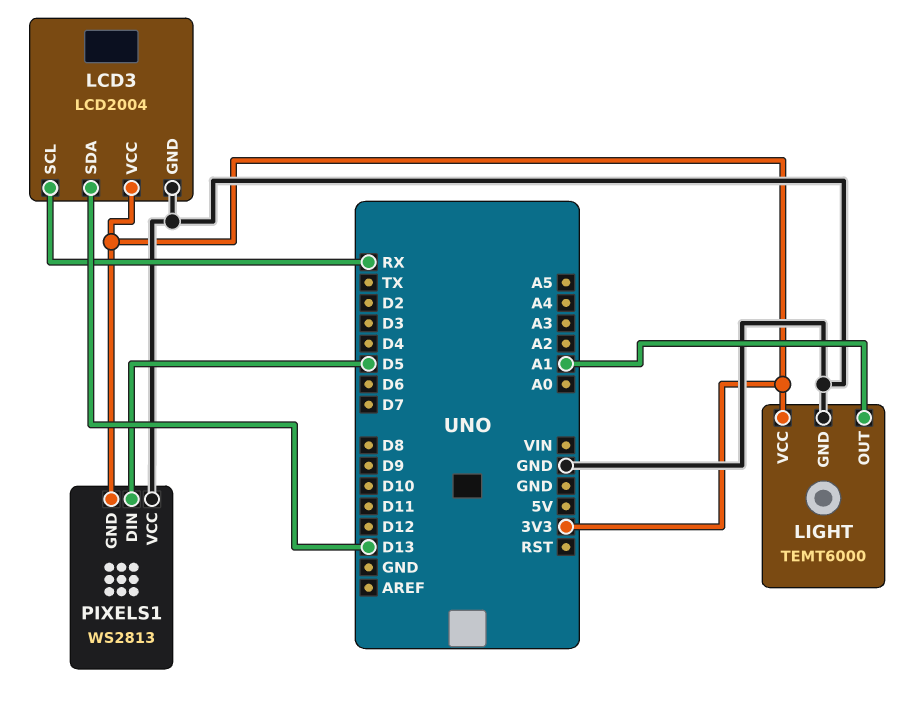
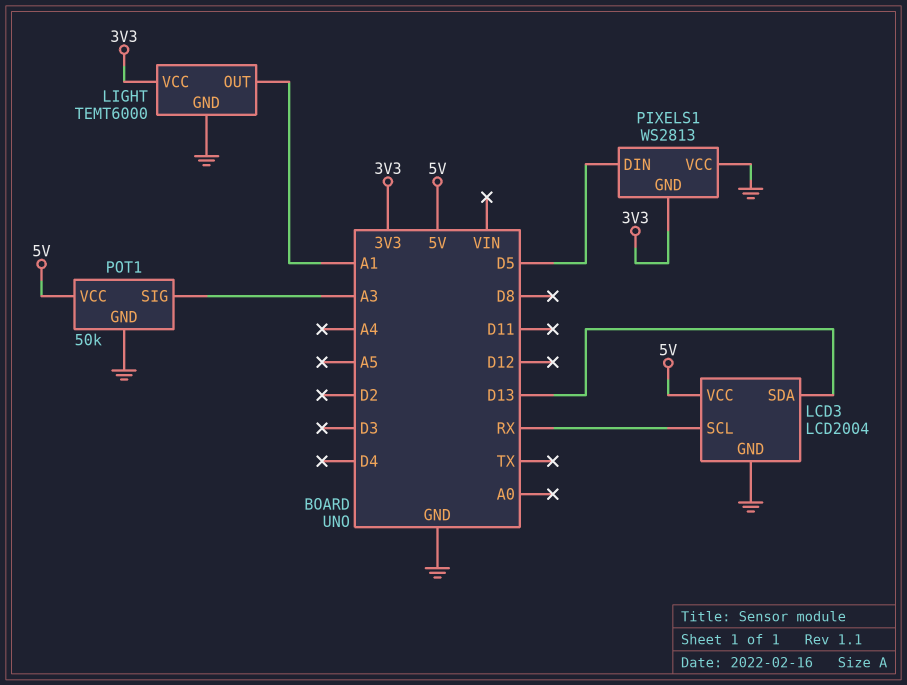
LCD3 pin VCC: 3V3 -> 5V
POT1: none -> 50k
POT1 pin GND: none -> GND
POT1 pin SIG: none -> A3
POT1 pin VCC: none -> 5V

